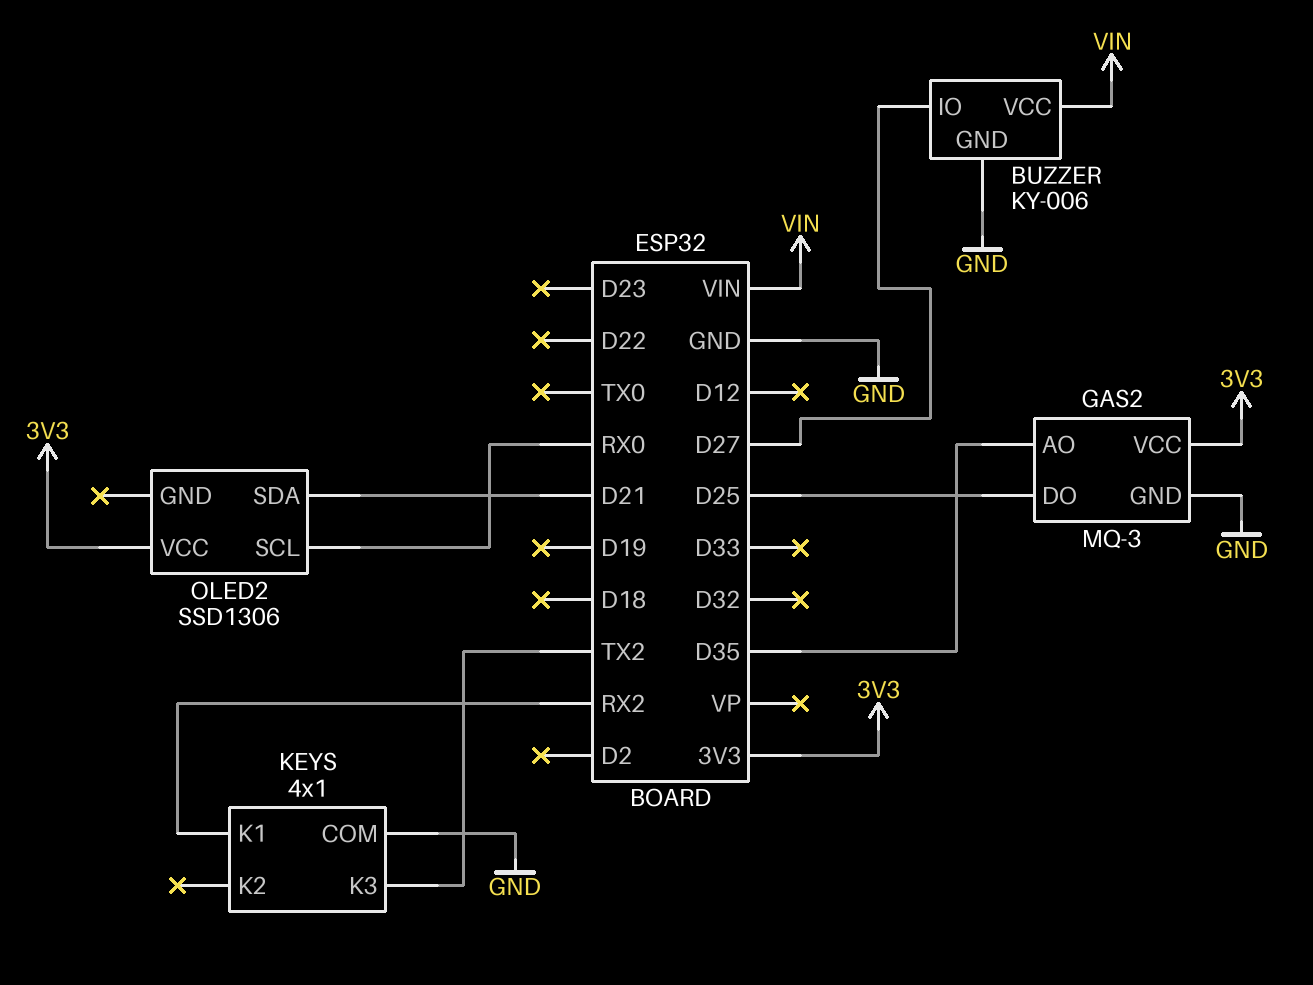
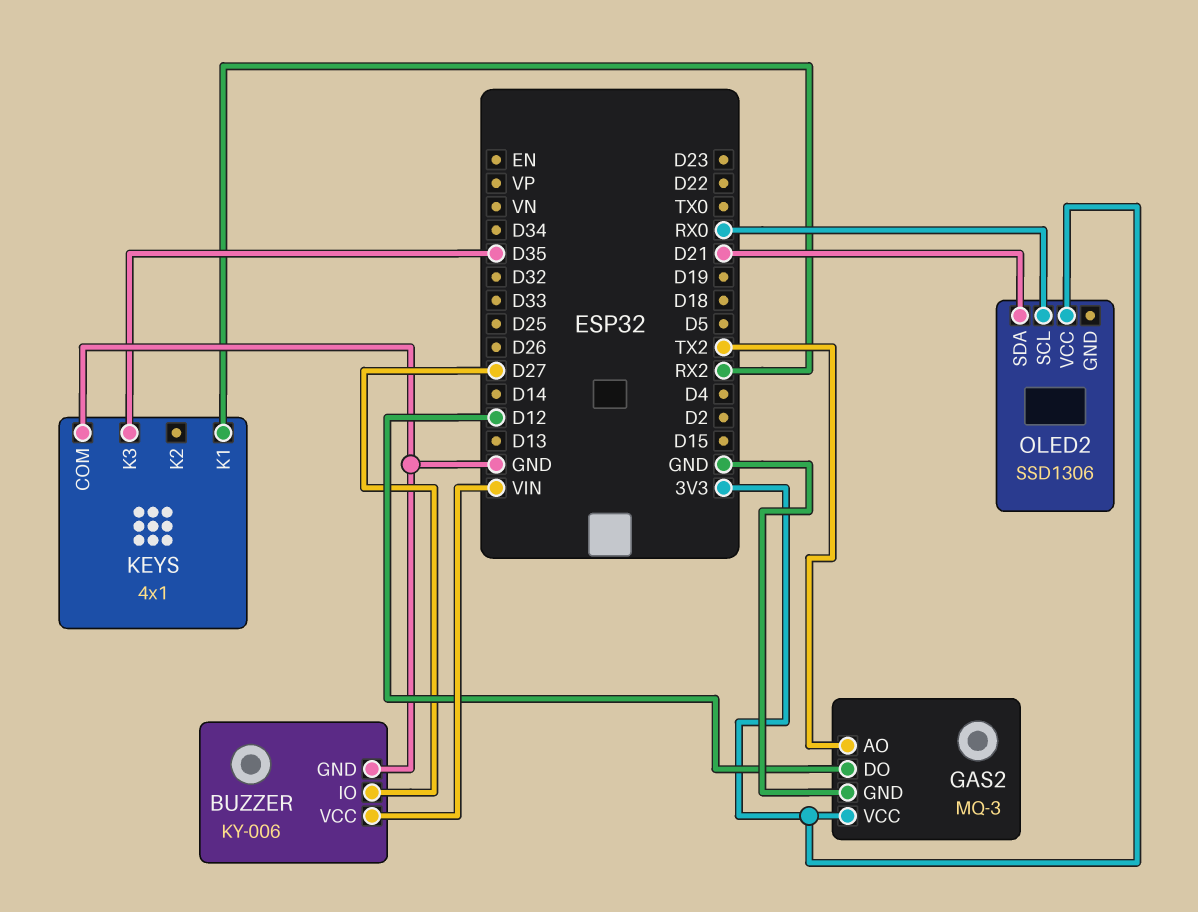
GAS2 pin AO: D35 -> TX2
GAS2 pin DO: D25 -> D12
KEYS pin K3: TX2 -> D35

